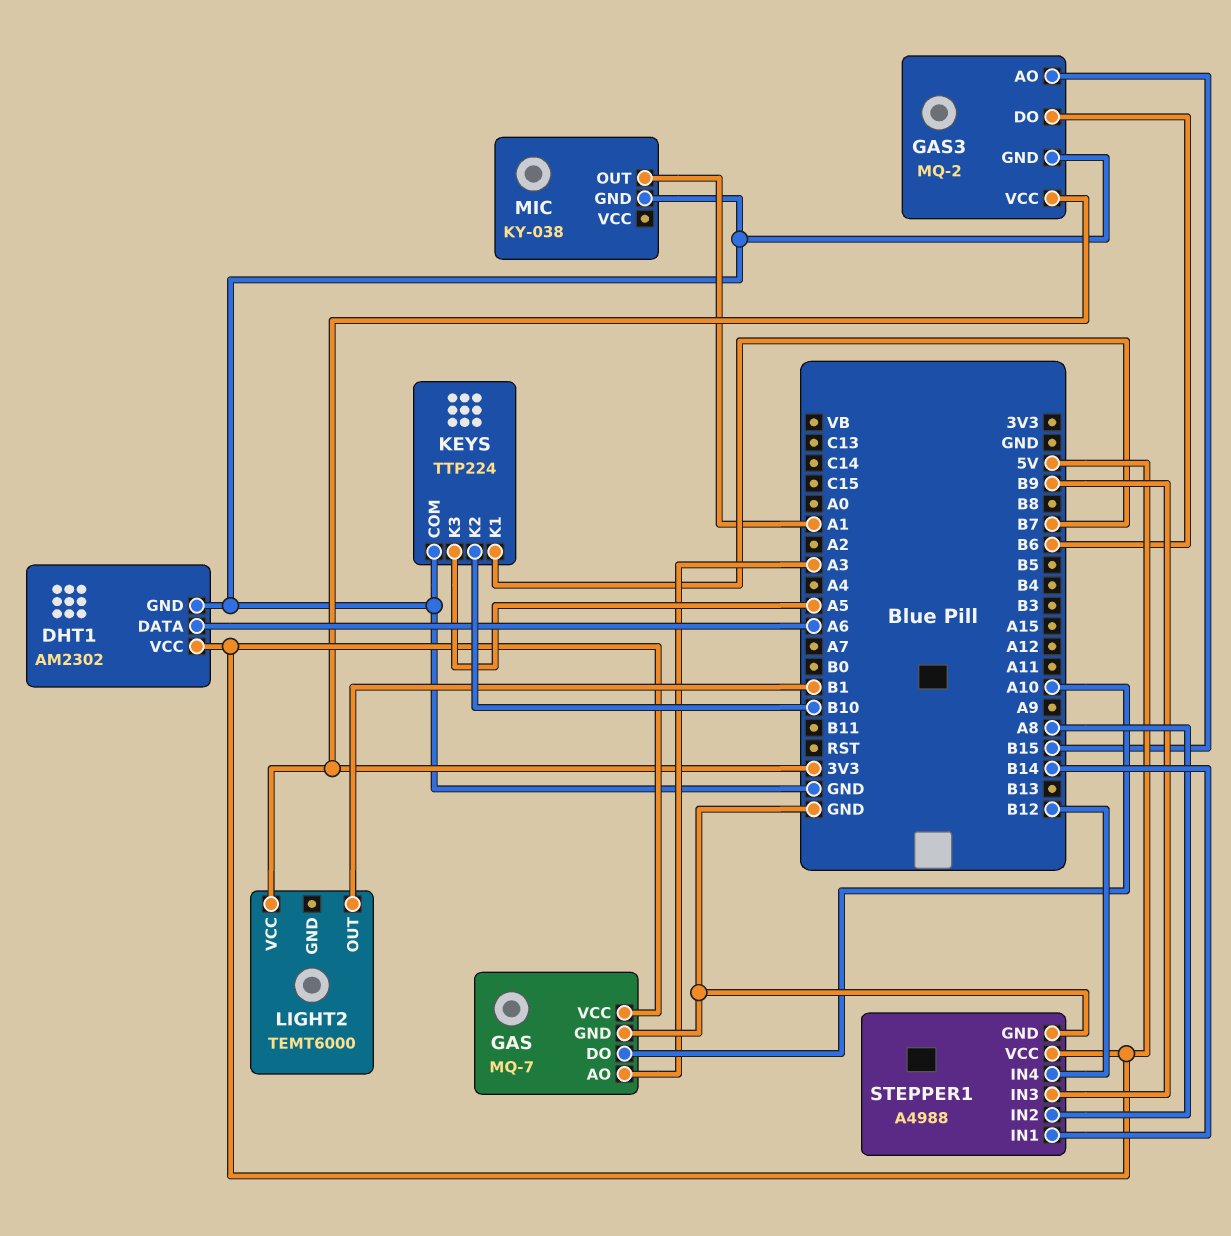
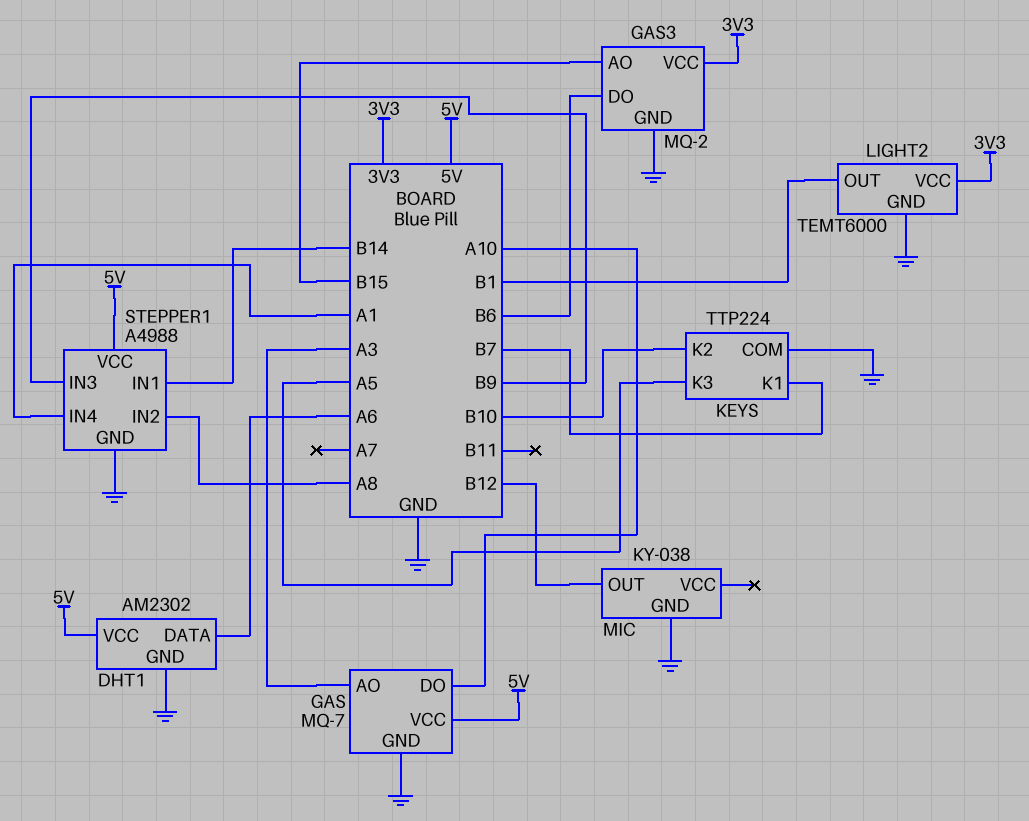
LIGHT2 pin GND: none -> GND
MIC pin OUT: A1 -> B12
STEPPER1 pin IN4: B12 -> A1

